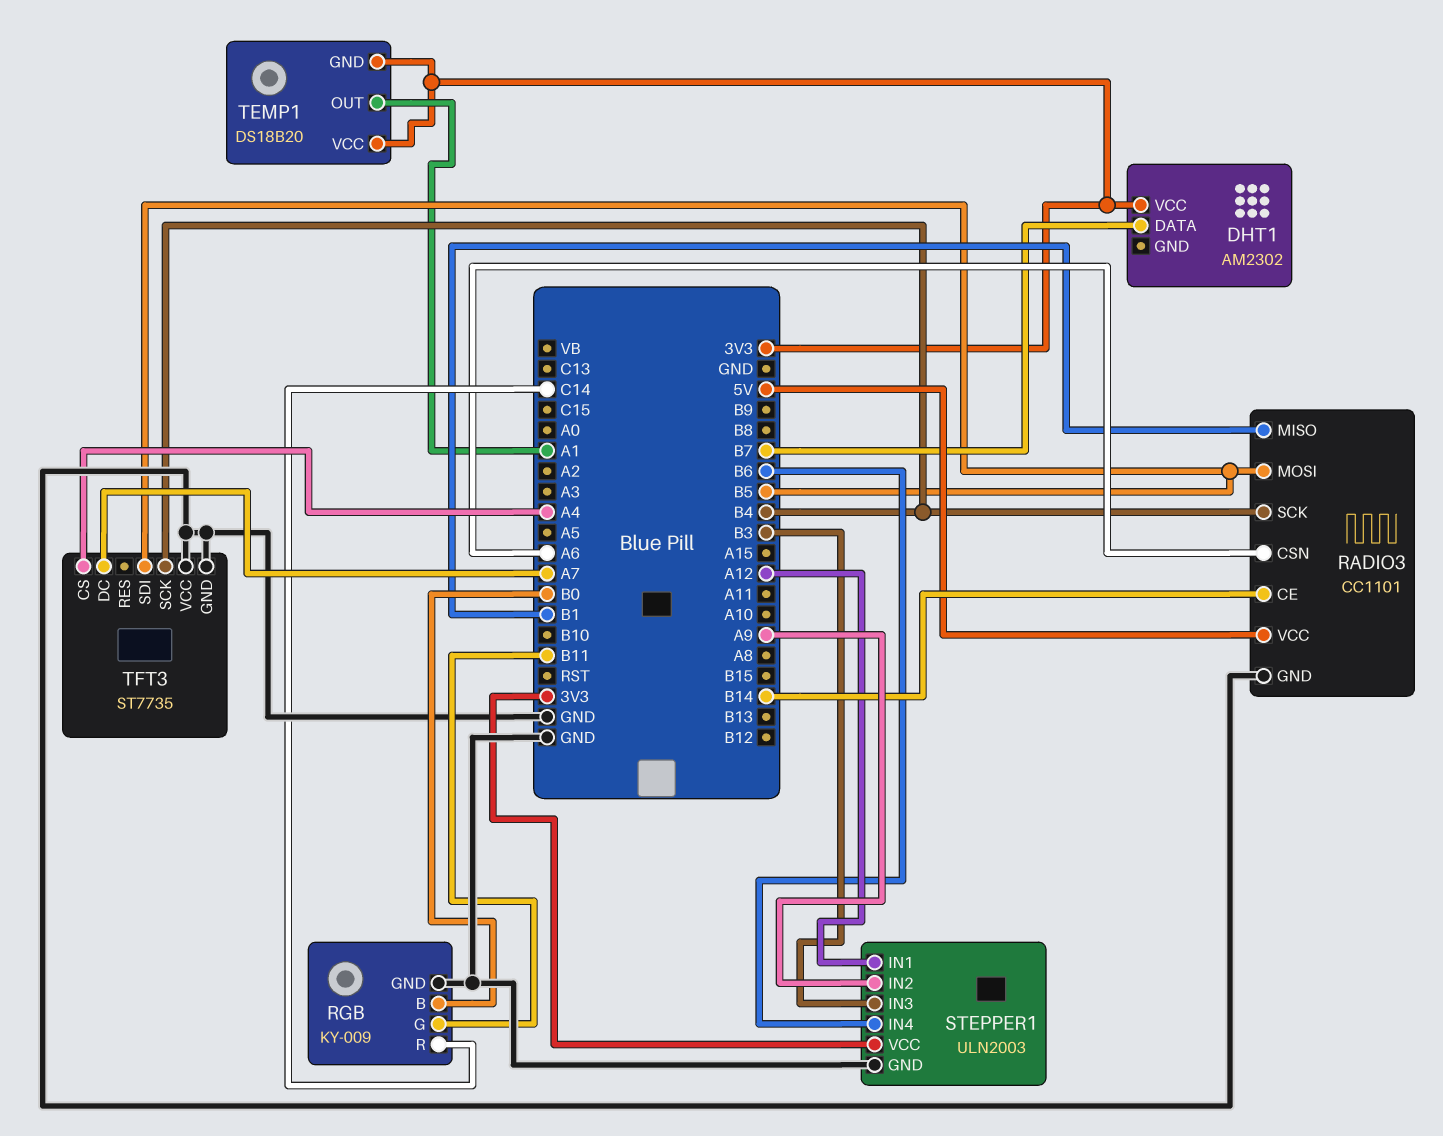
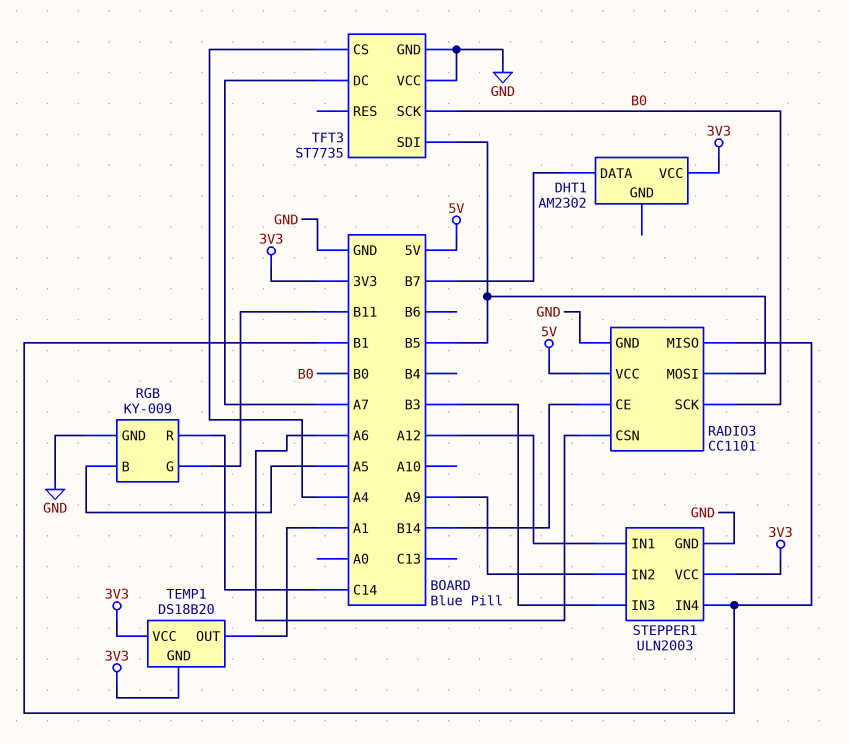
RADIO3 pin SCK: B4 -> B0
RGB pin B: B0 -> A5
STEPPER1 pin IN4: B6 -> B1
TFT3 pin SCK: B4 -> B0

